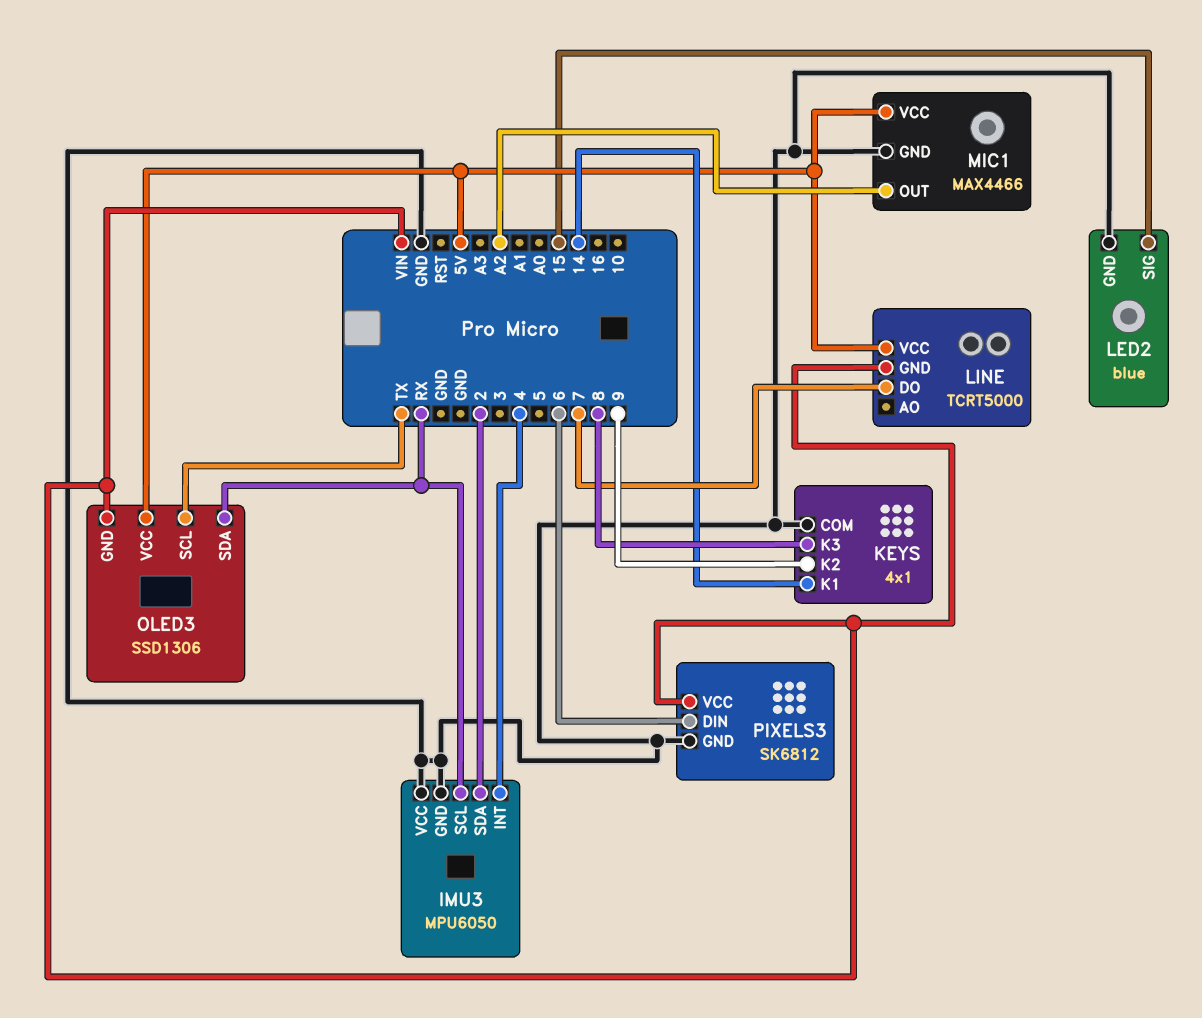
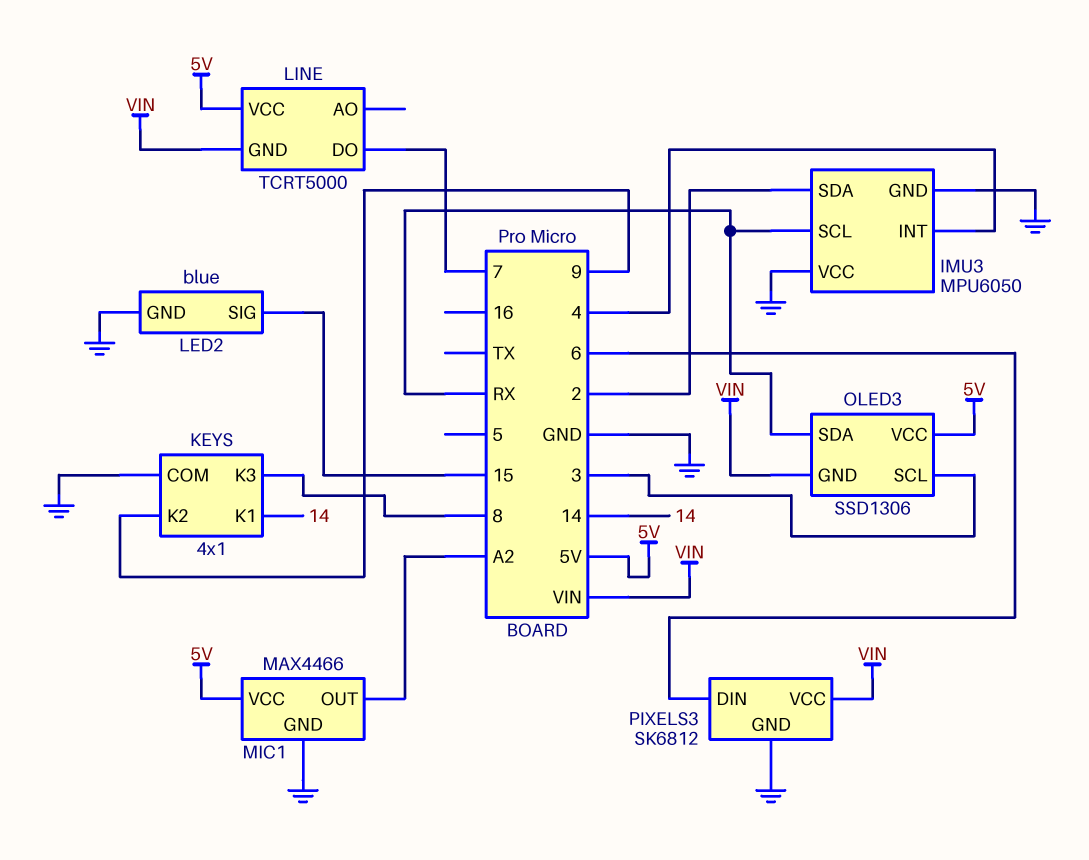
OLED3 pin SCL: TX -> 3

